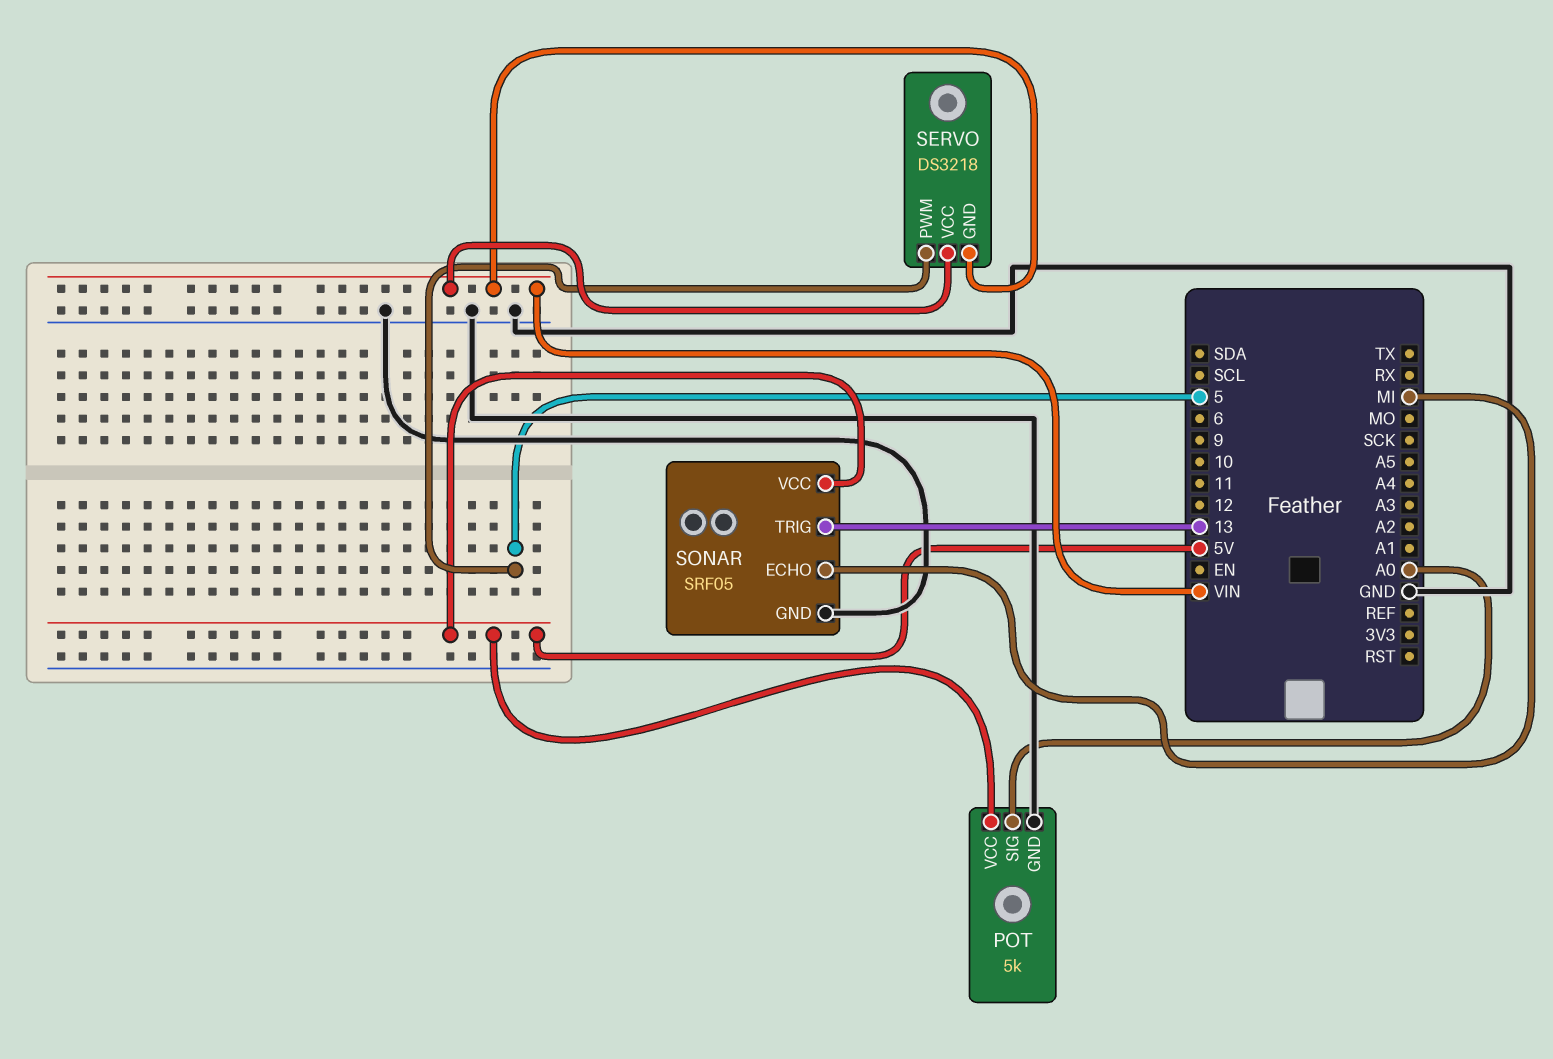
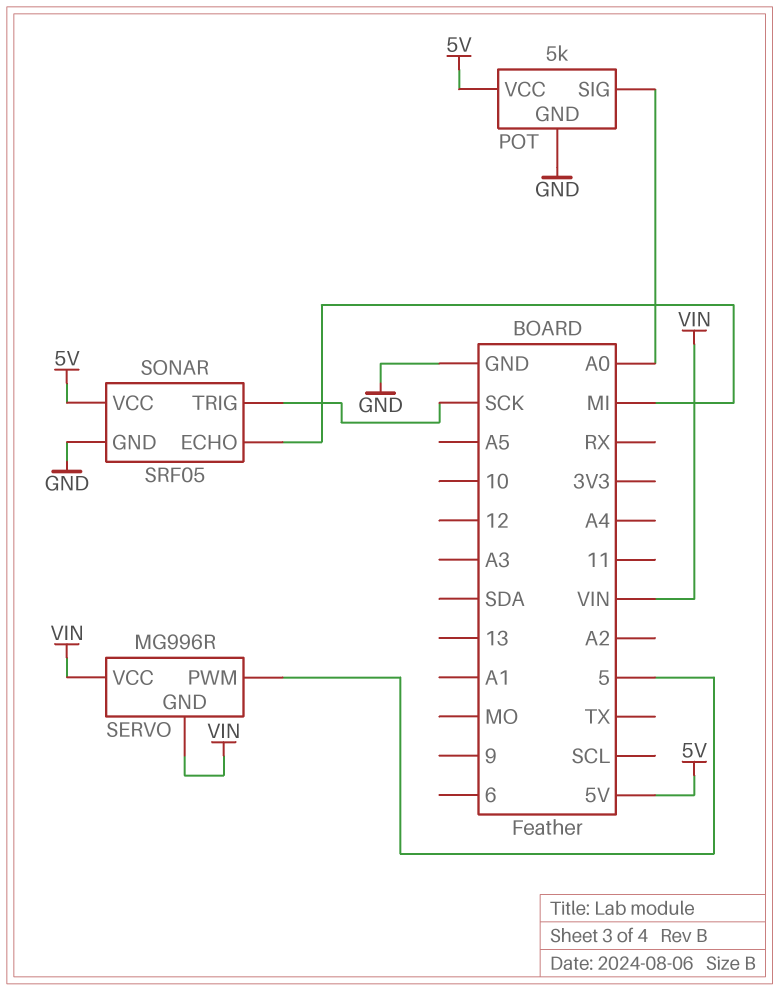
SERVO: DS3218 -> MG996R
SONAR pin TRIG: 13 -> SCK

